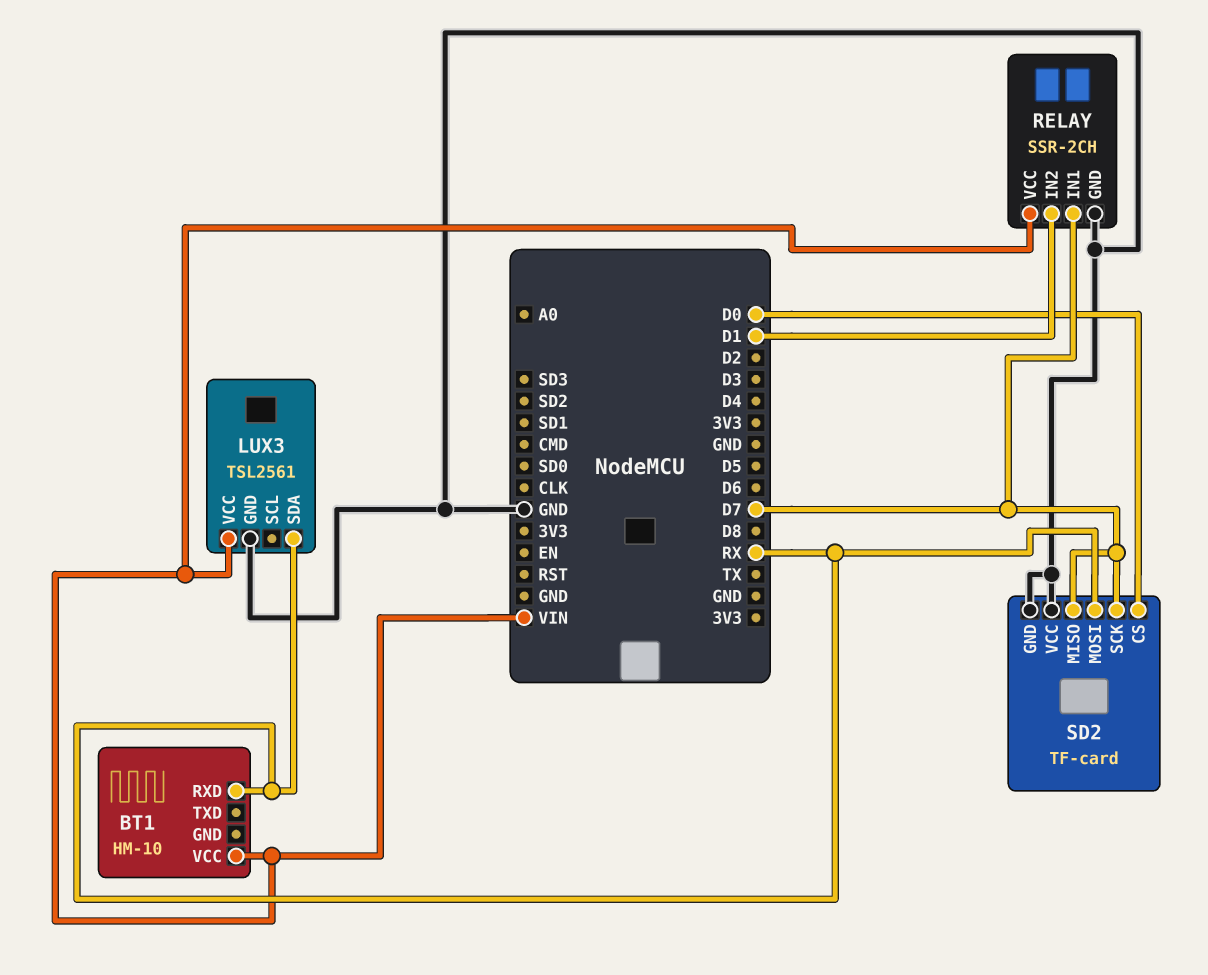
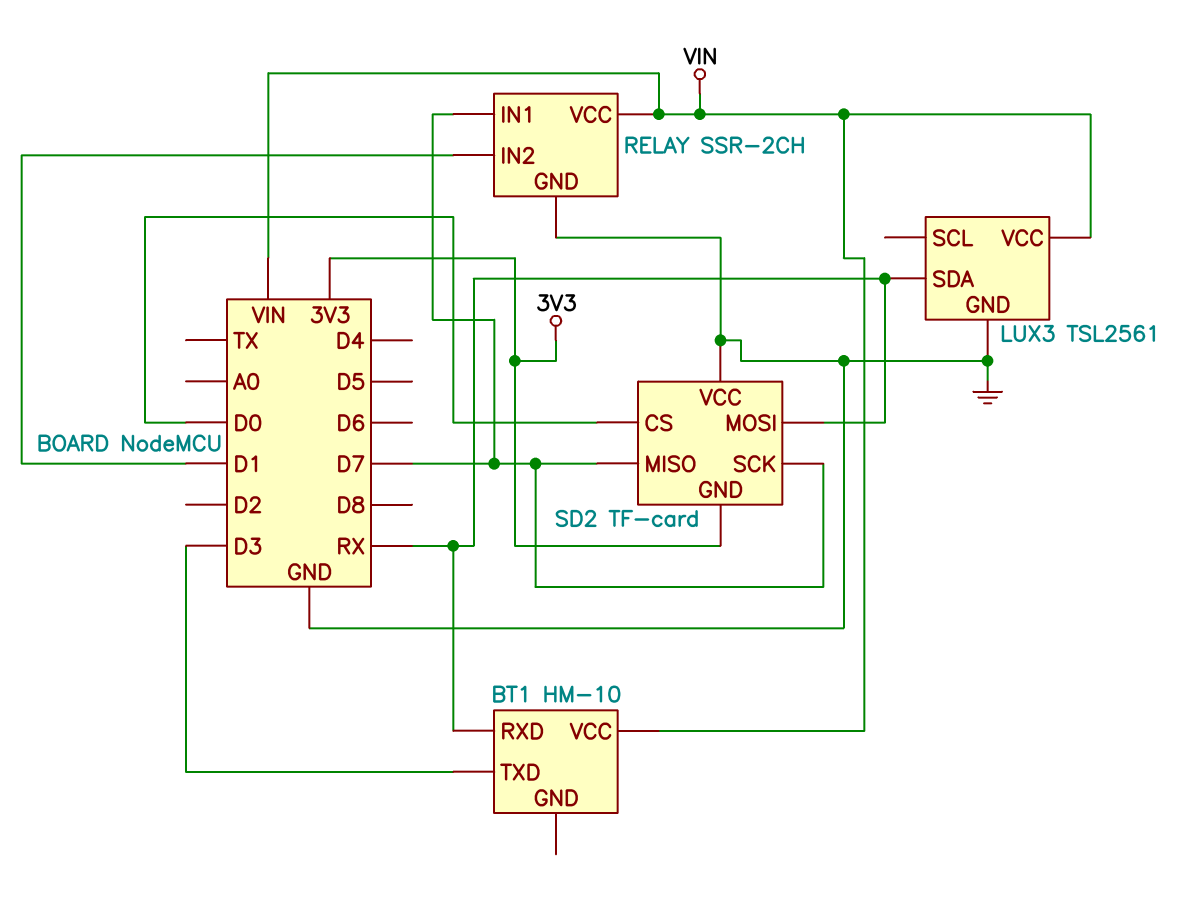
BT1 pin TXD: none -> D3
SD2 pin GND: GND -> 3V3

